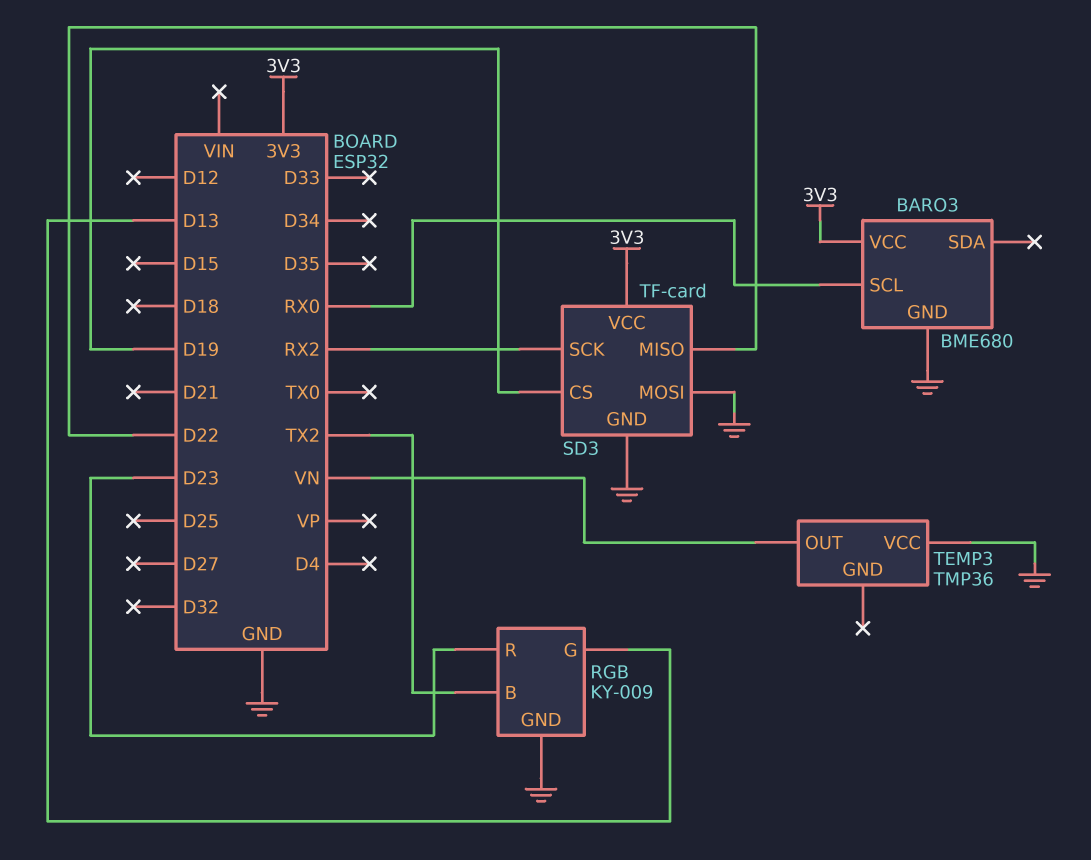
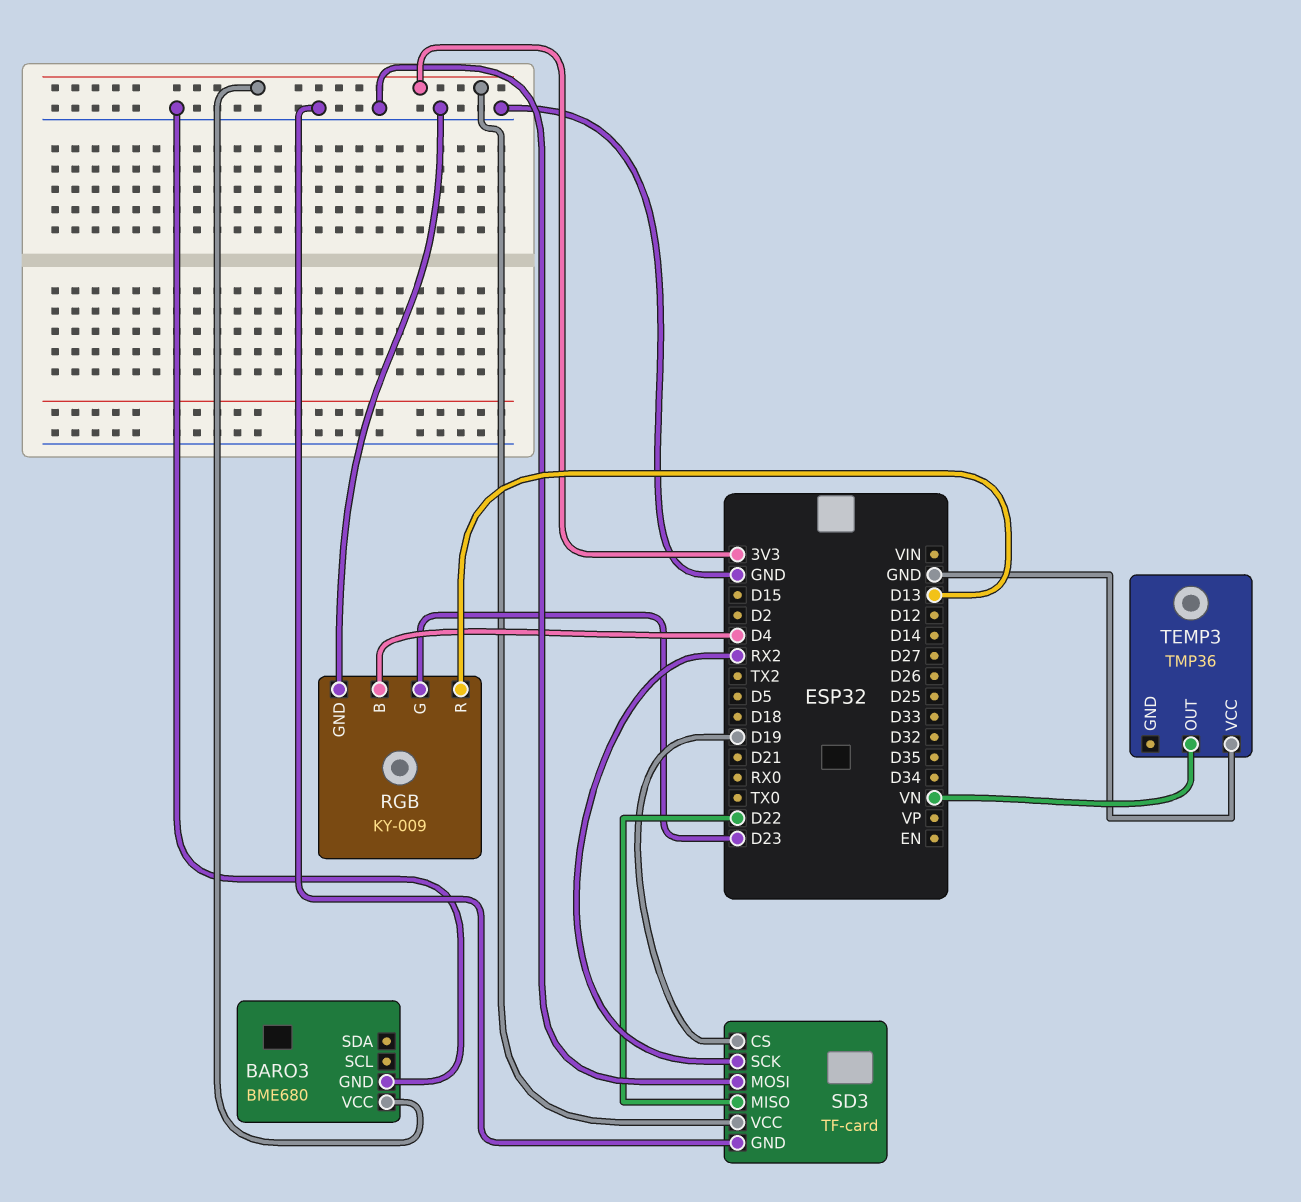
BARO3 pin SCL: RX0 -> none
RGB pin B: TX2 -> D4
RGB pin G: D13 -> D23
RGB pin R: D23 -> D13

